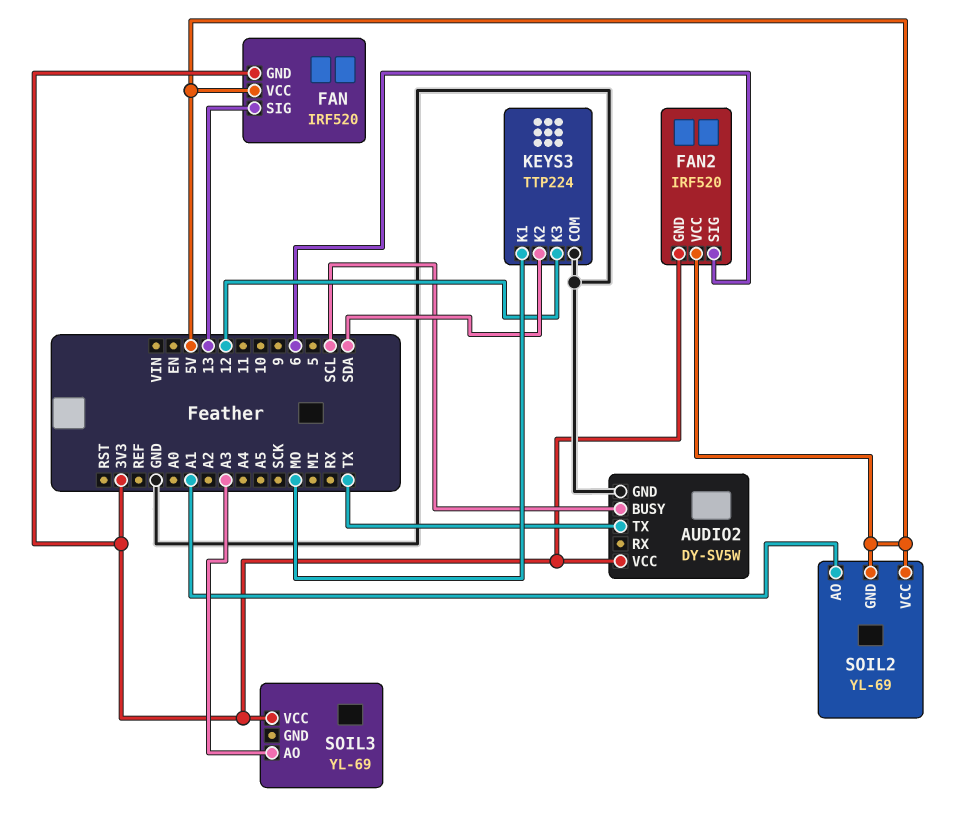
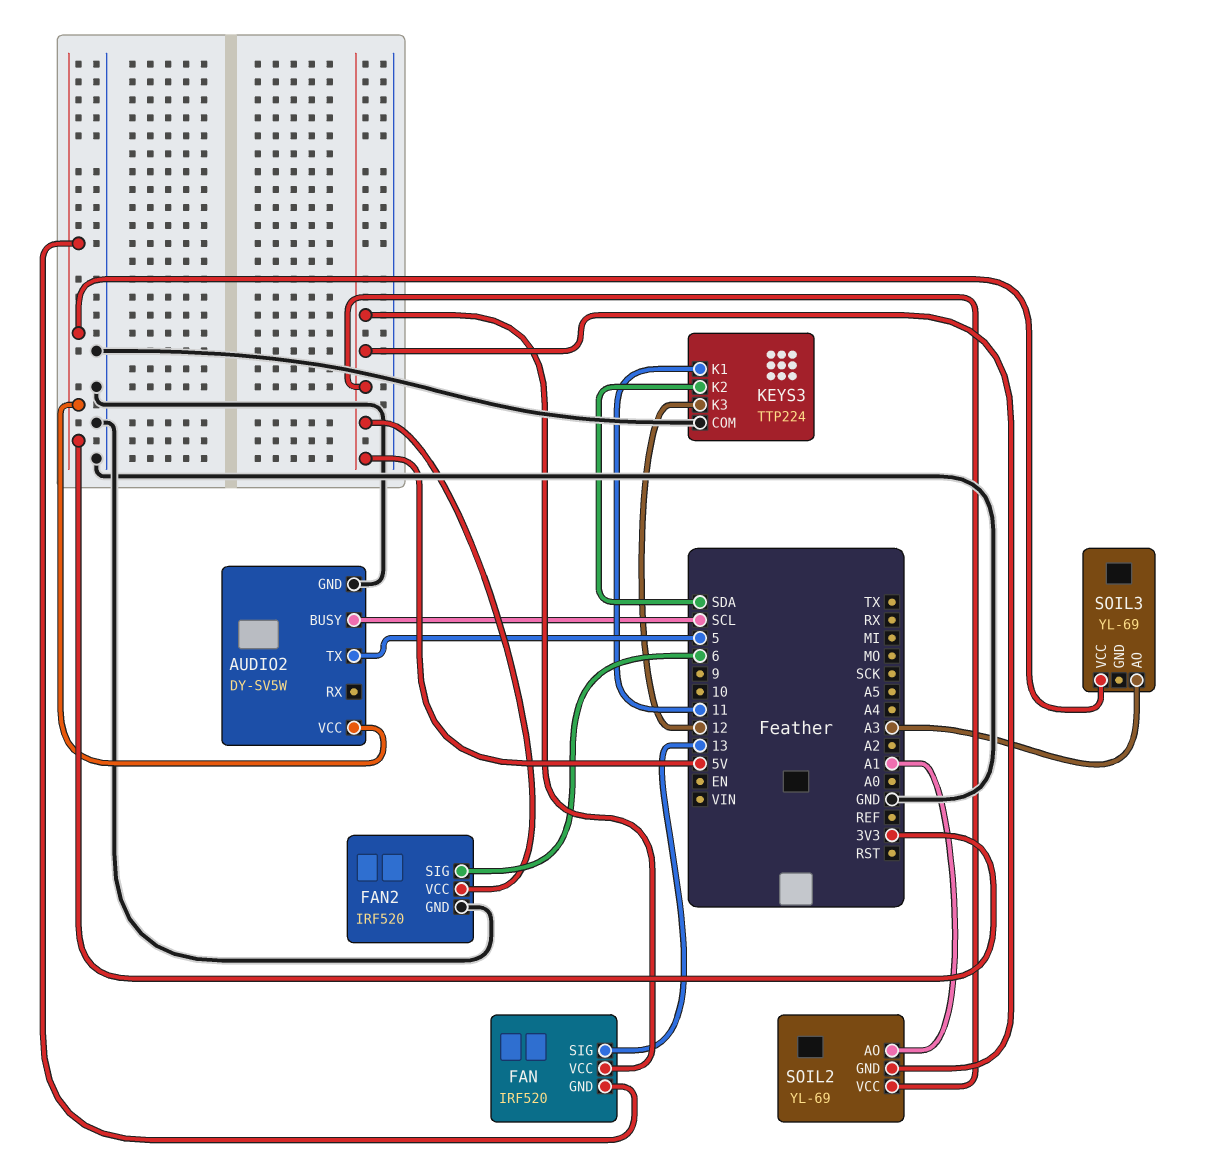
AUDIO2 pin TX: TX -> 5
FAN2 pin GND: 3V3 -> GND
KEYS3 pin K1: MO -> 11

